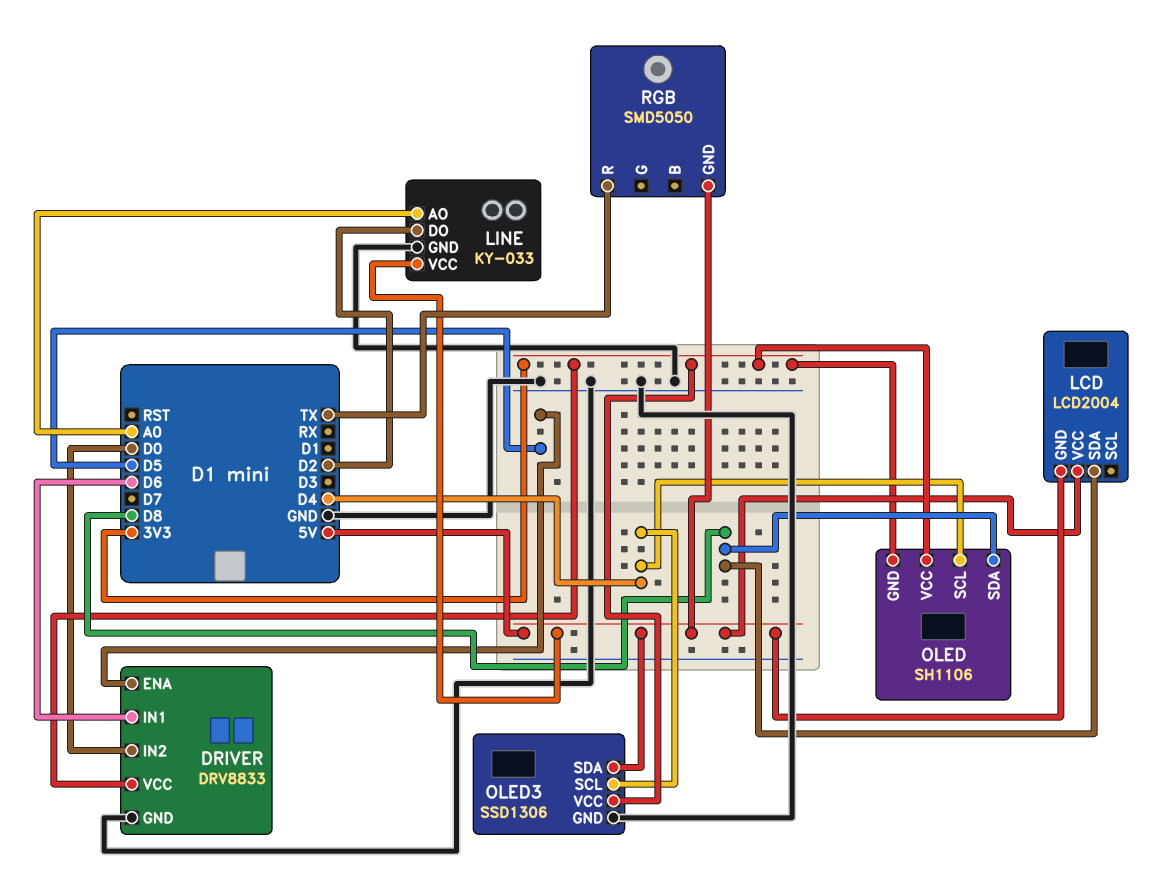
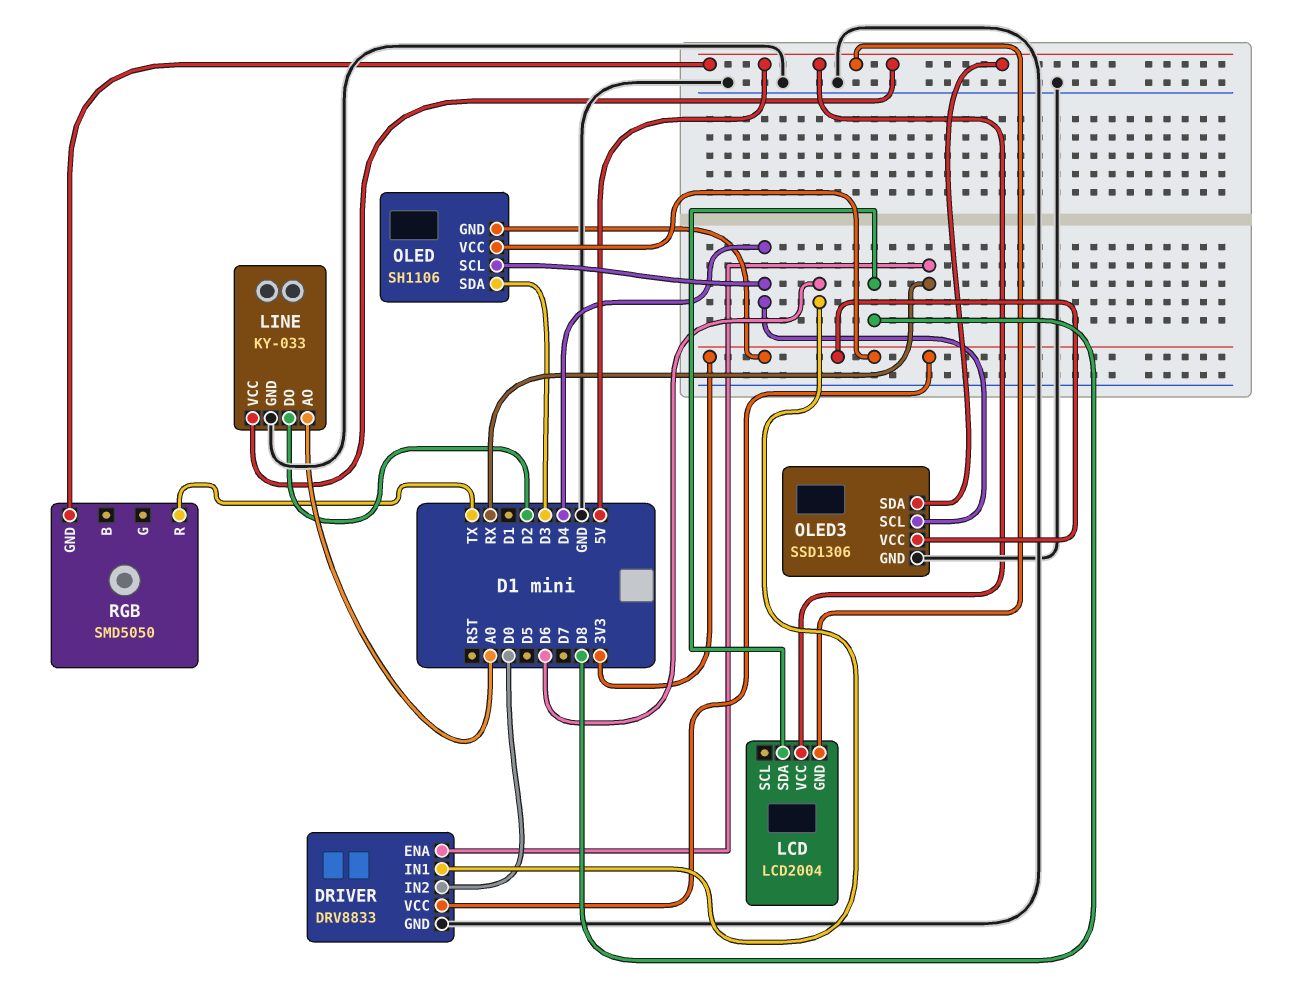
DRIVER pin ENA: D5 -> RX
OLED pin SDA: D8 -> D3

